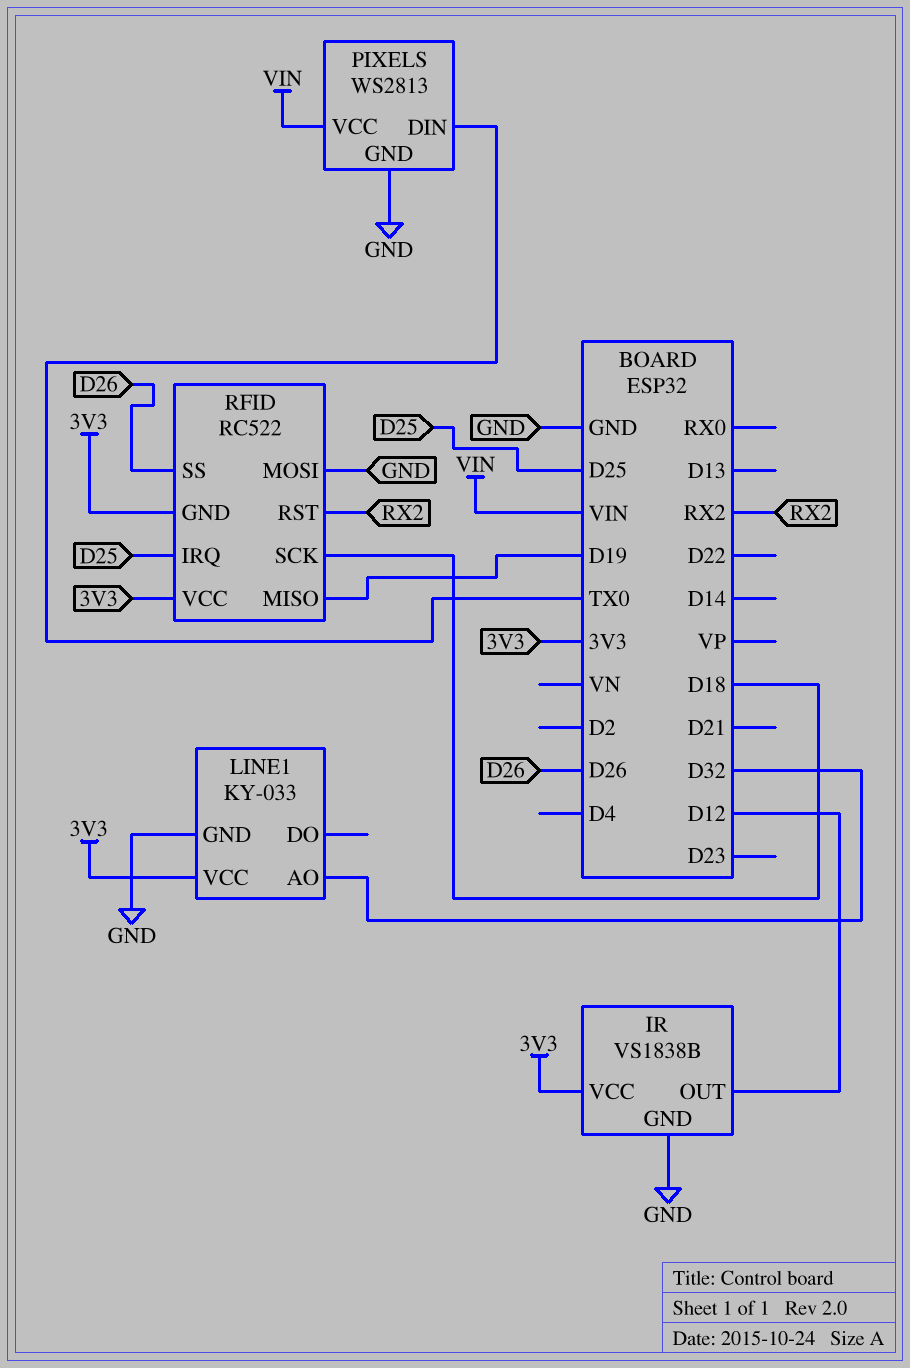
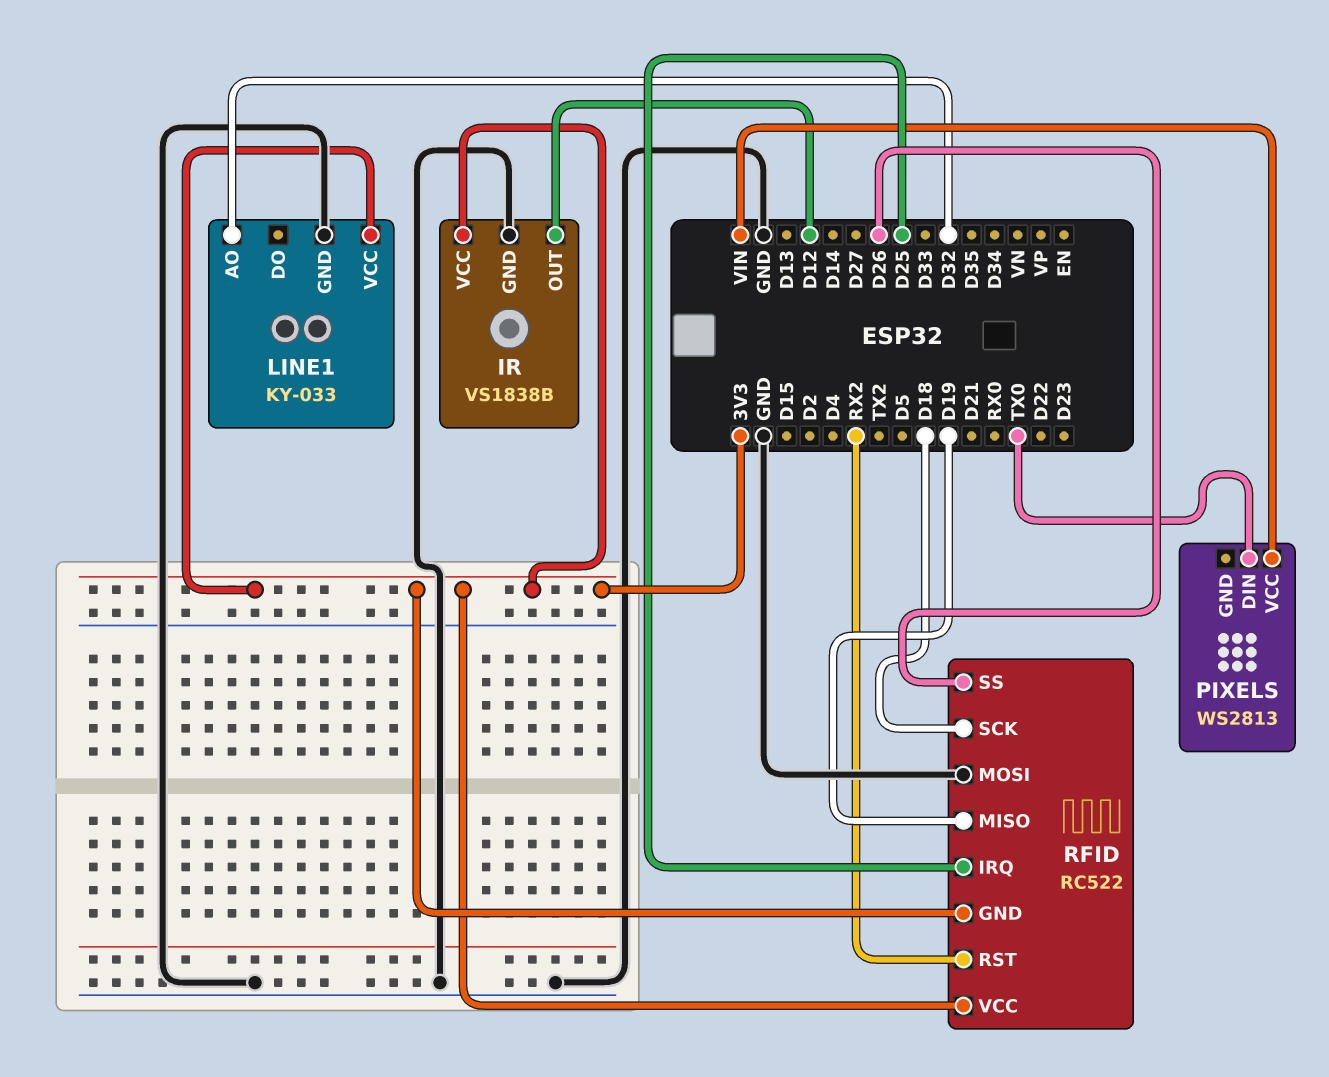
PIXELS pin GND: GND -> none

